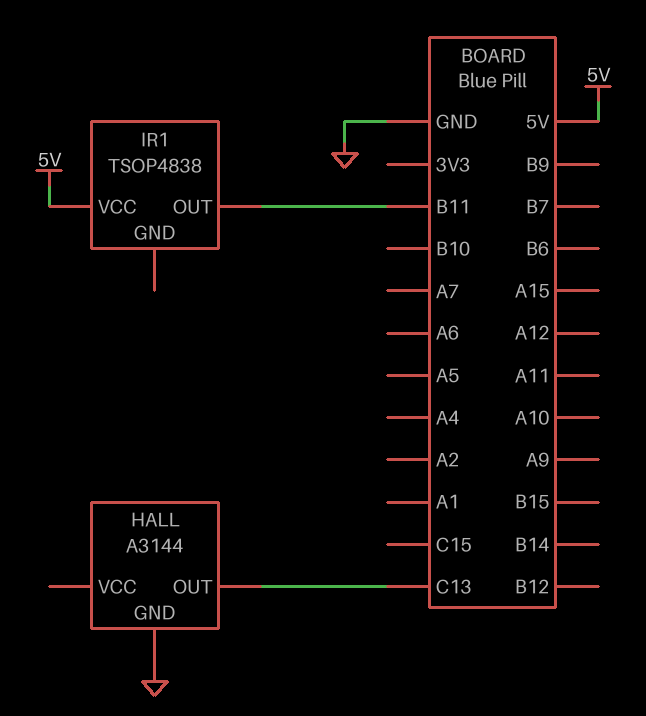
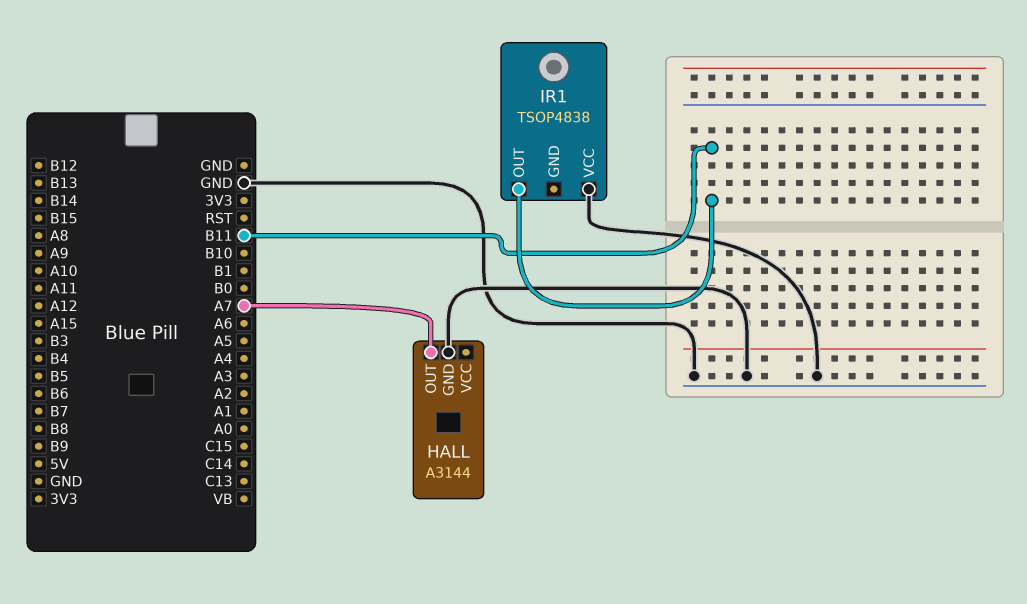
HALL pin OUT: C13 -> A7
IR1 pin VCC: 5V -> GND

